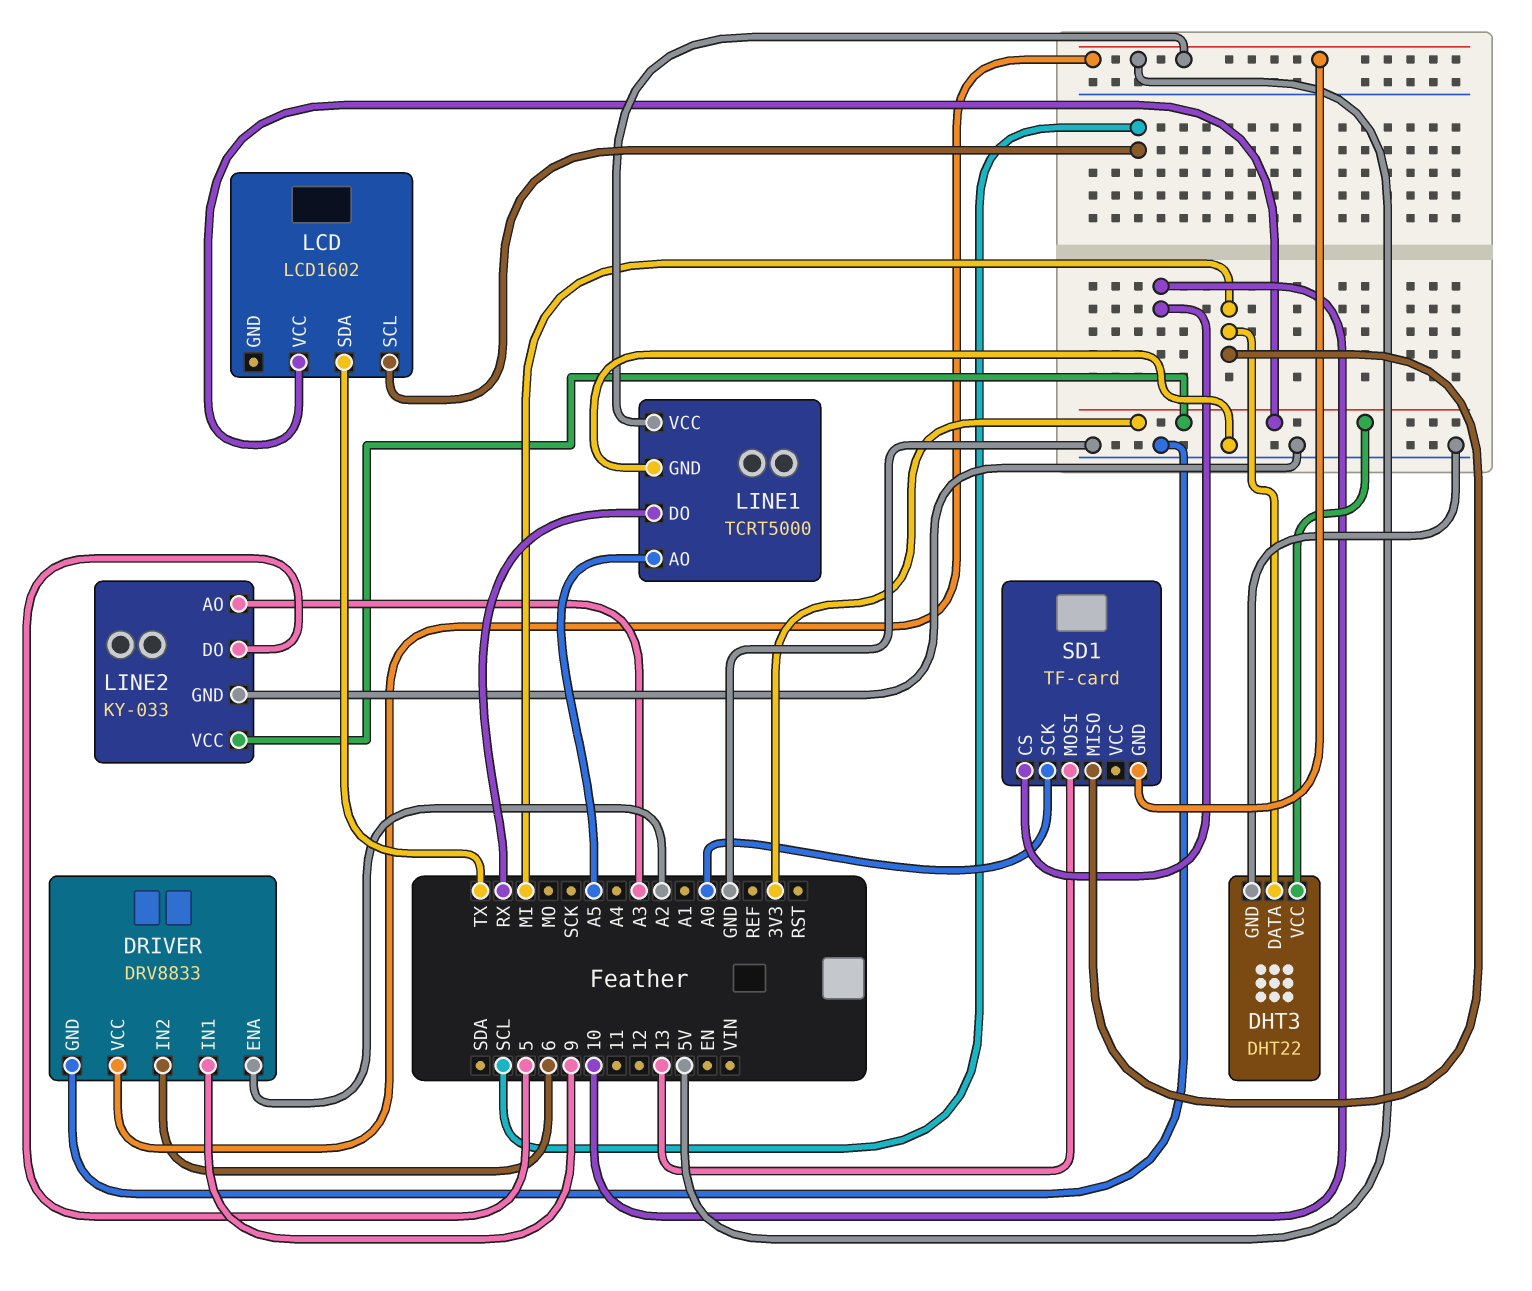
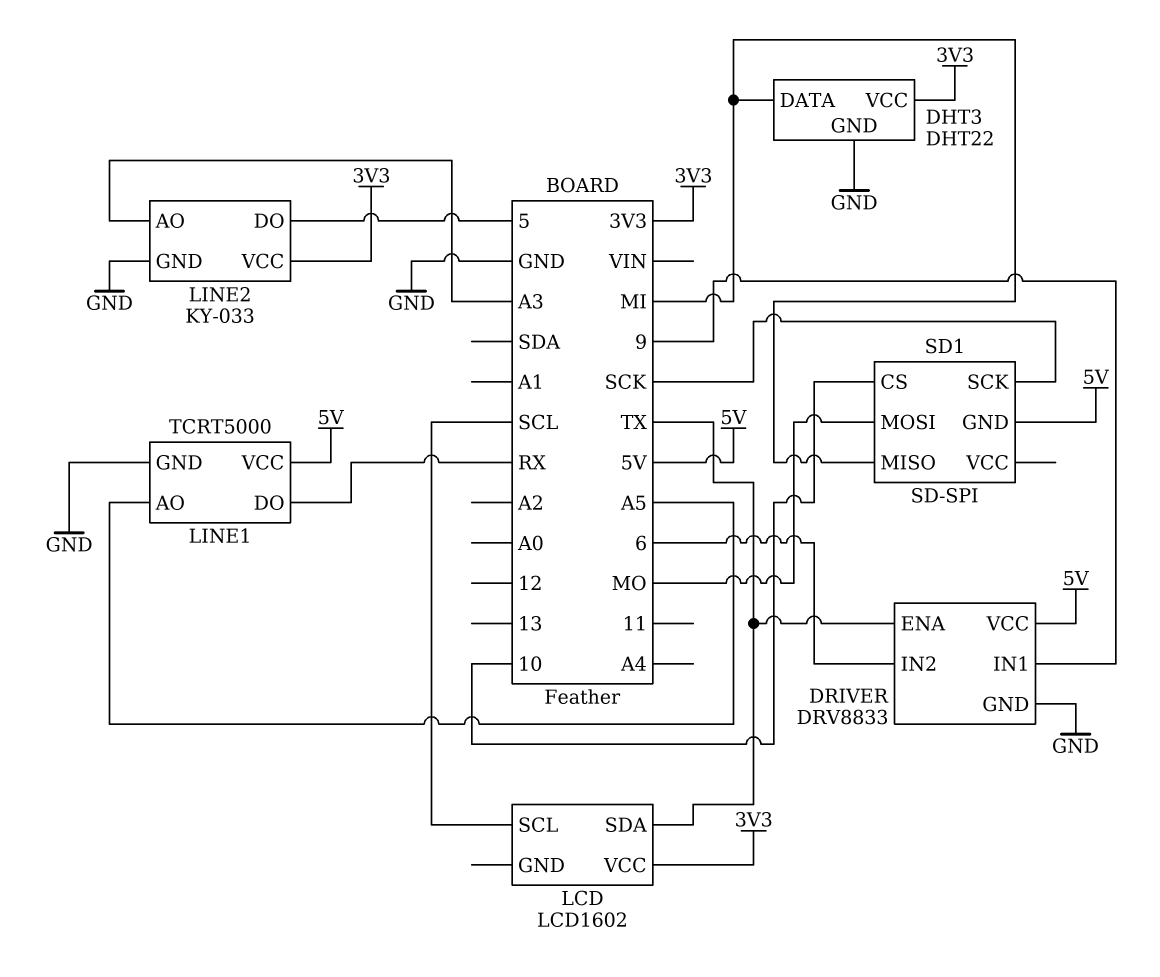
DRIVER pin ENA: A2 -> TX
SD1: TF-card -> SD-SPI
SD1 pin MOSI: 13 -> MO
SD1 pin SCK: A0 -> SCK

